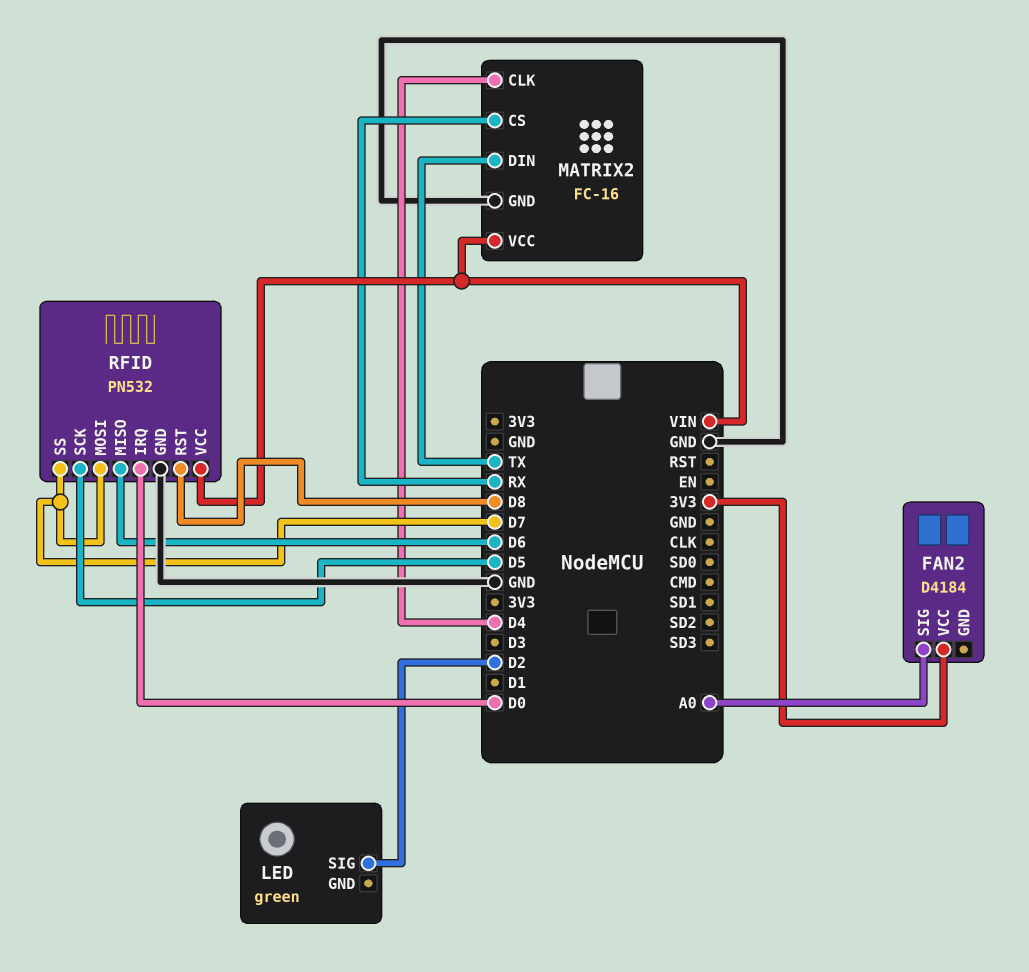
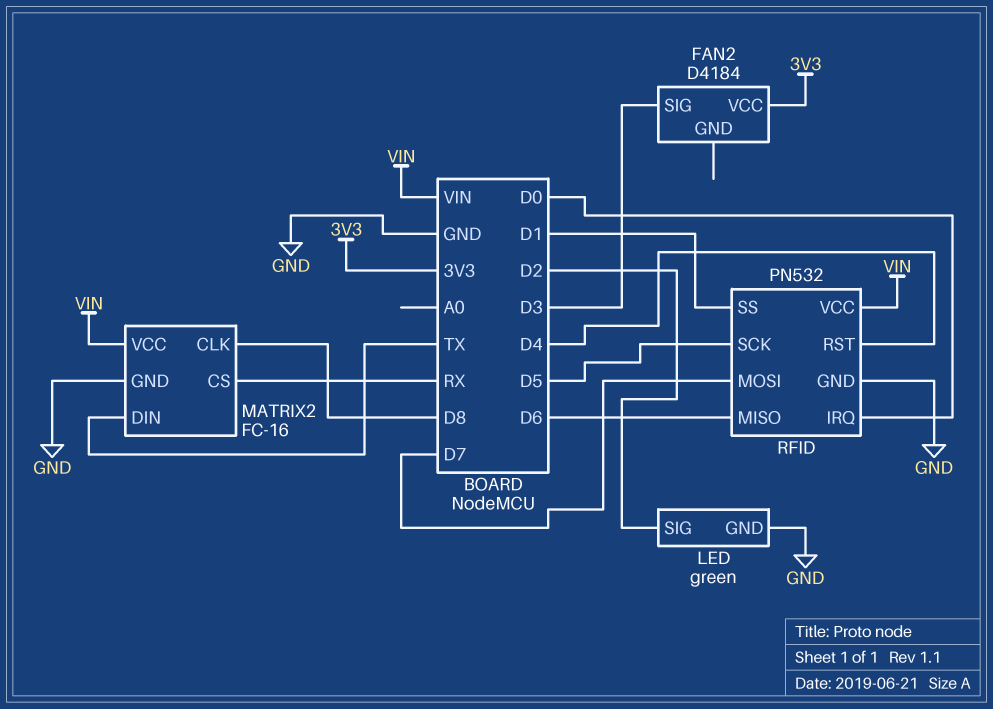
FAN2 pin SIG: A0 -> D3
LED pin GND: none -> GND
MATRIX2 pin CLK: D4 -> D8
RFID pin RST: D8 -> D4
RFID pin SS: D7 -> D1

